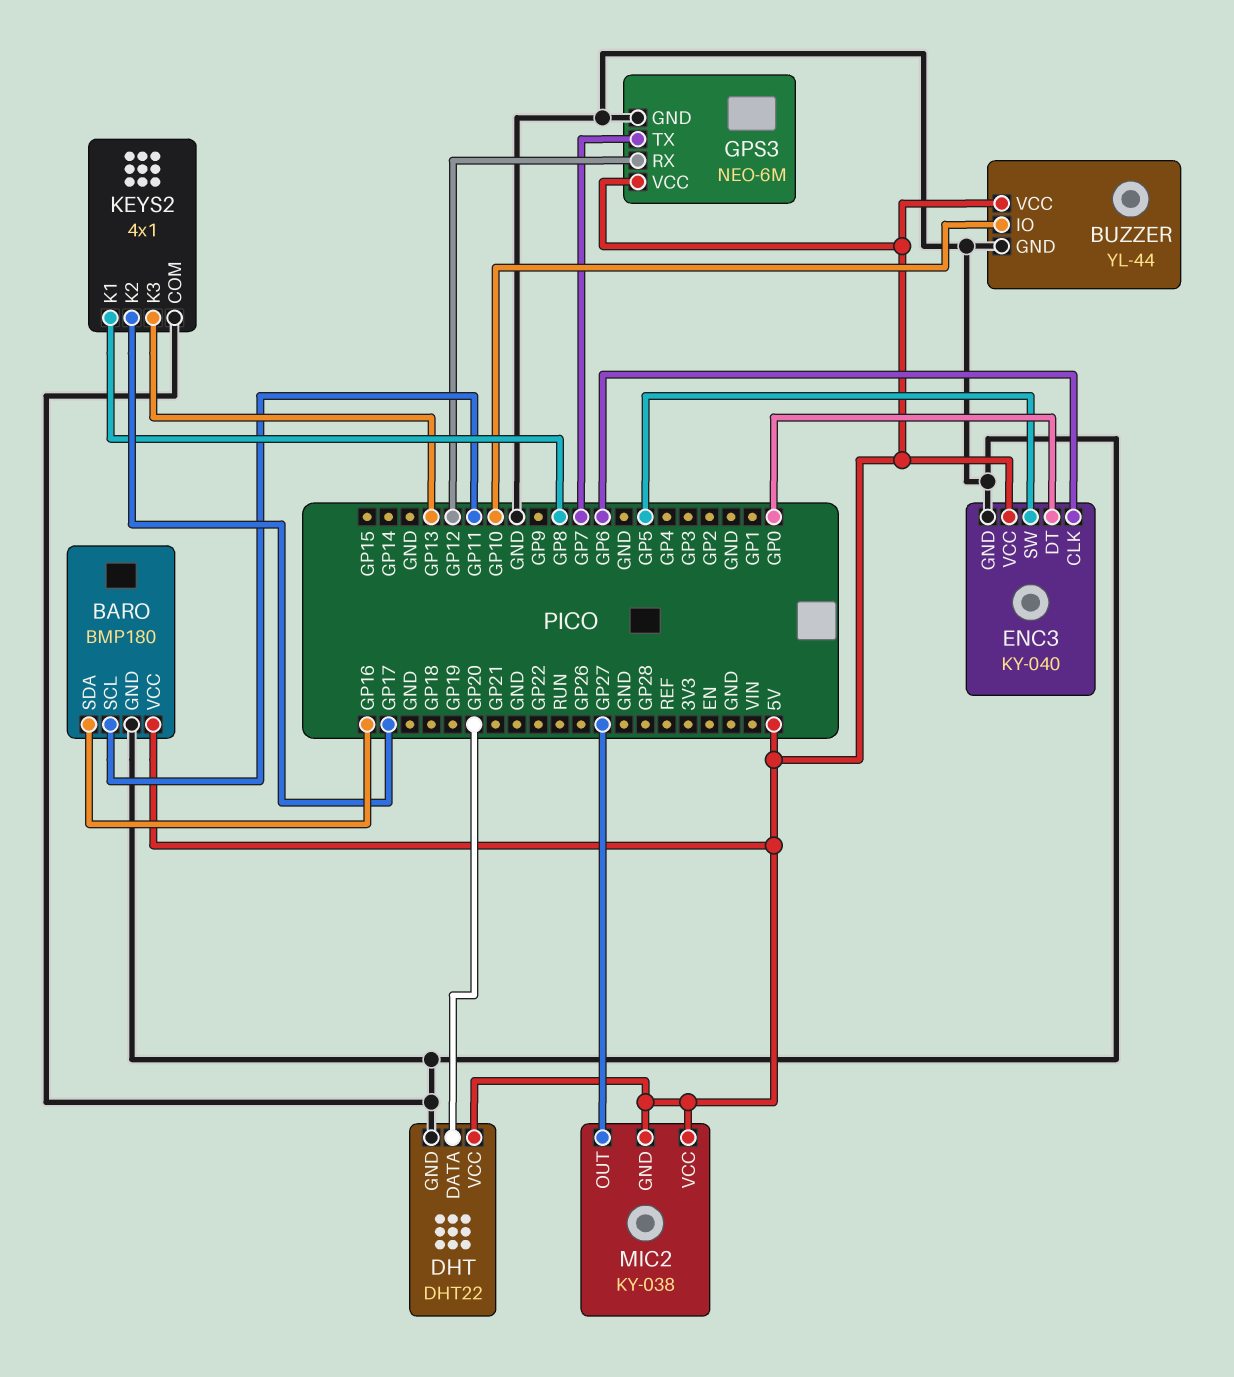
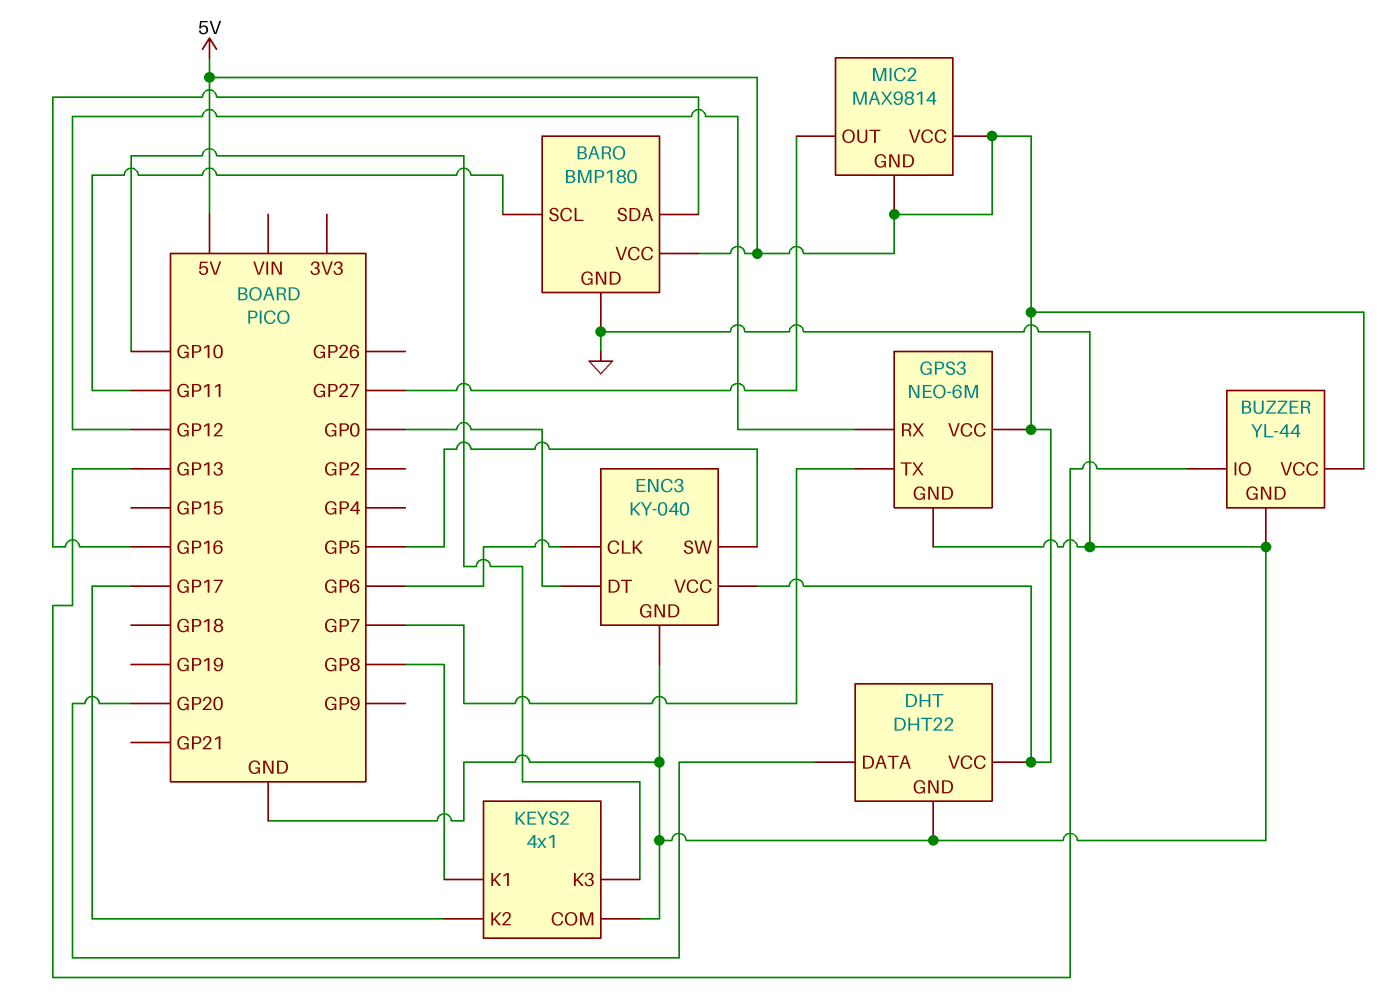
BUZZER pin IO: GP10 -> GP13
KEYS2 pin K3: GP13 -> GP10
MIC2: KY-038 -> MAX9814

